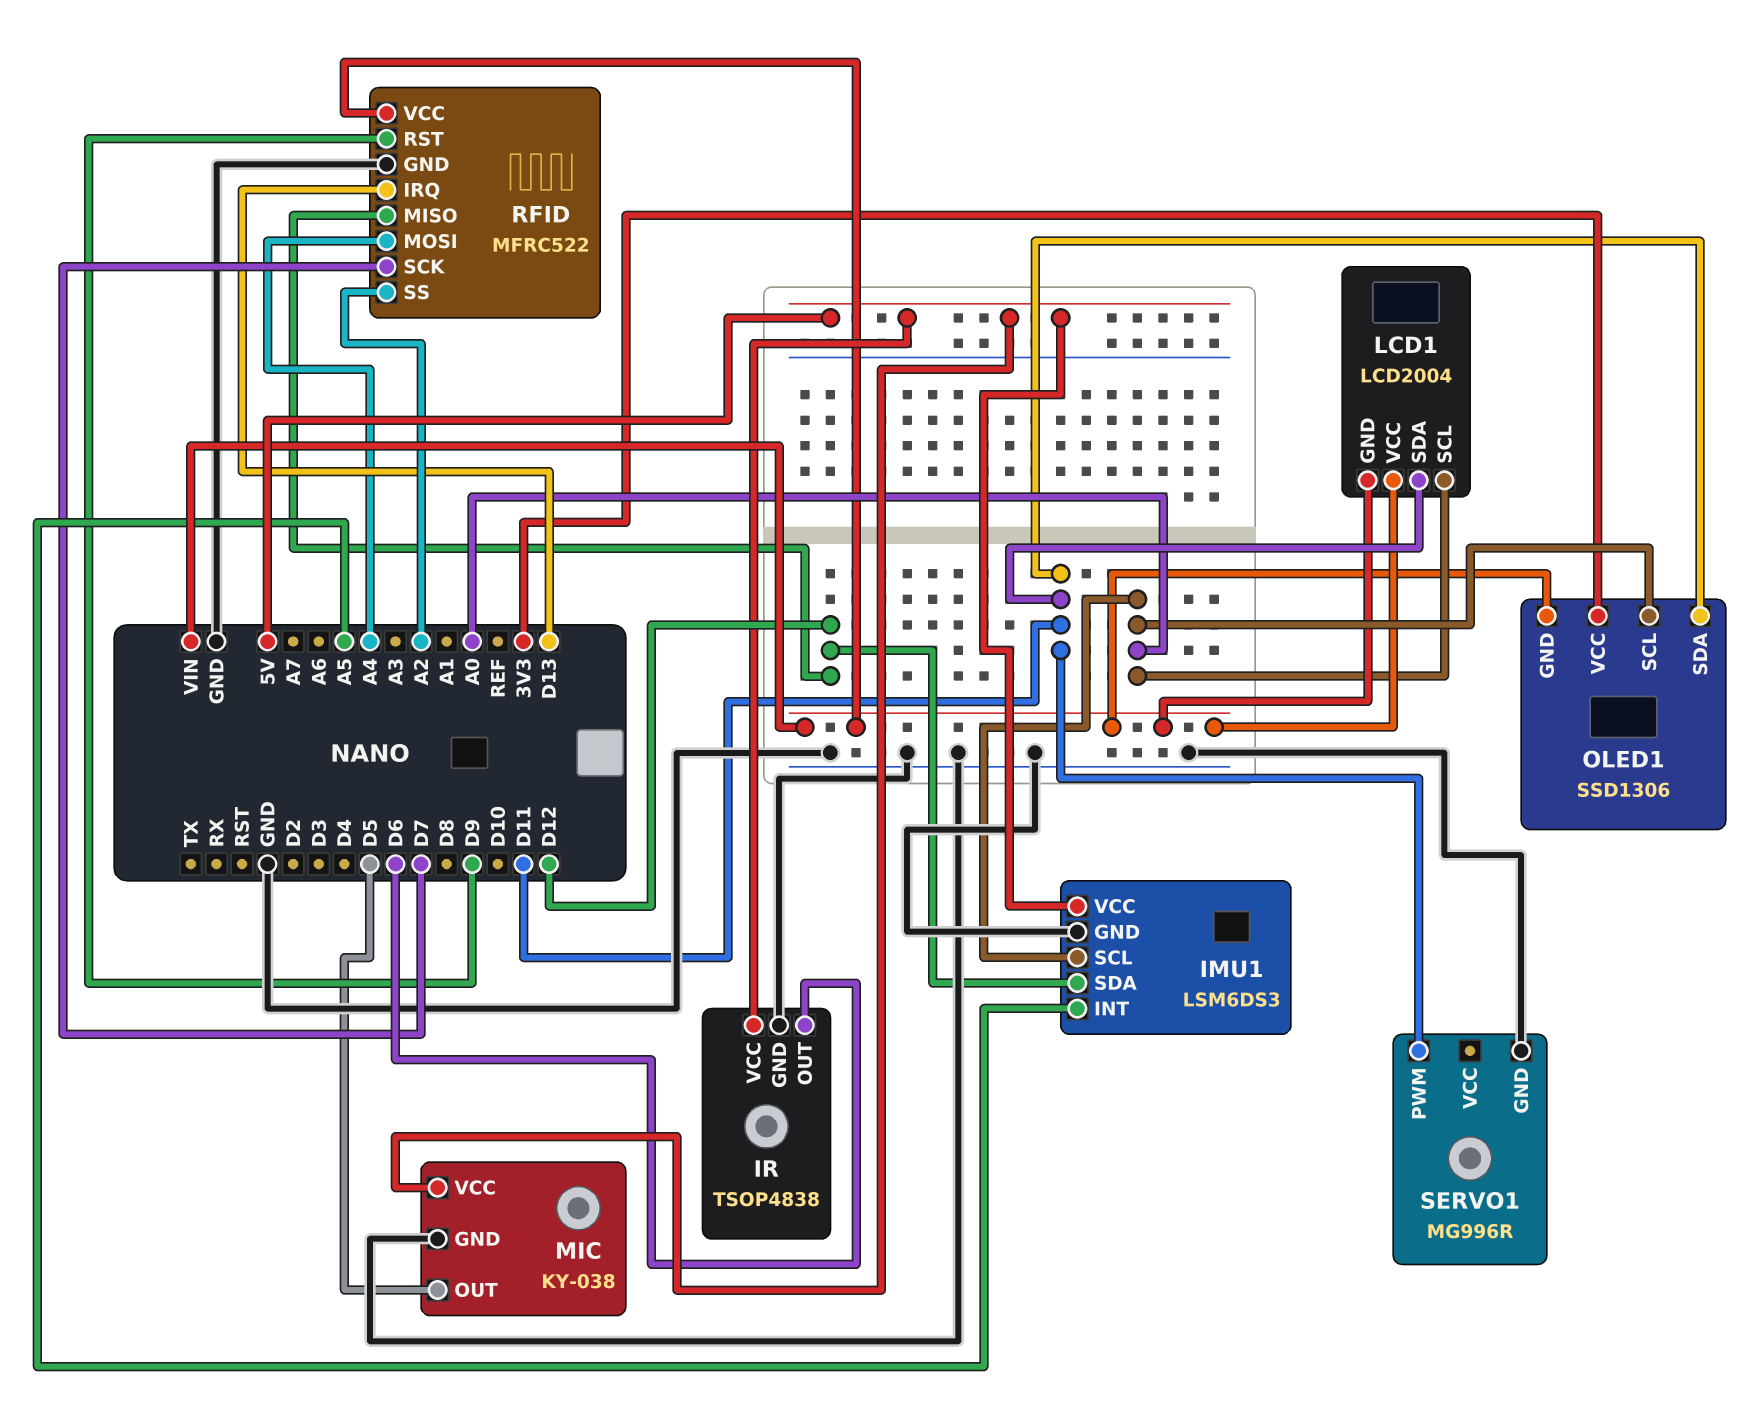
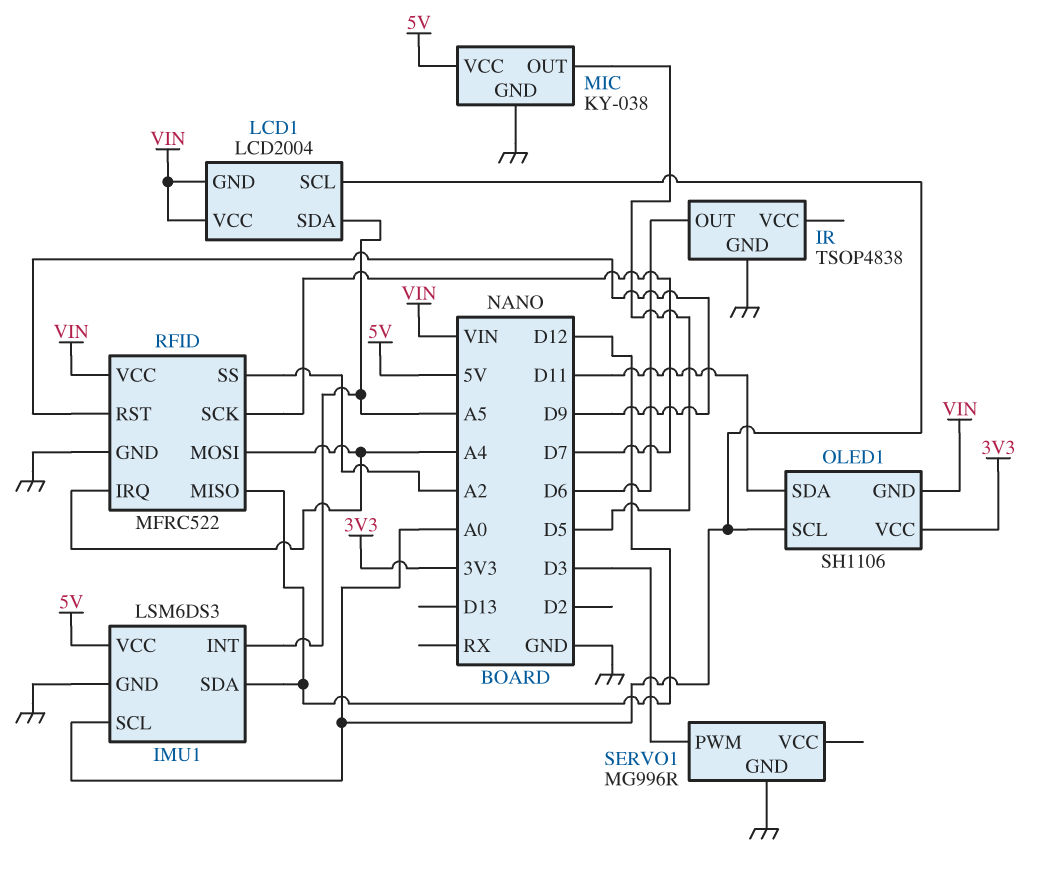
IR pin VCC: 5V -> none
LCD1 pin SDA: D11 -> A5
OLED1: SSD1306 -> SH1106
RFID pin IRQ: D13 -> A4
SERVO1 pin PWM: D11 -> D3

